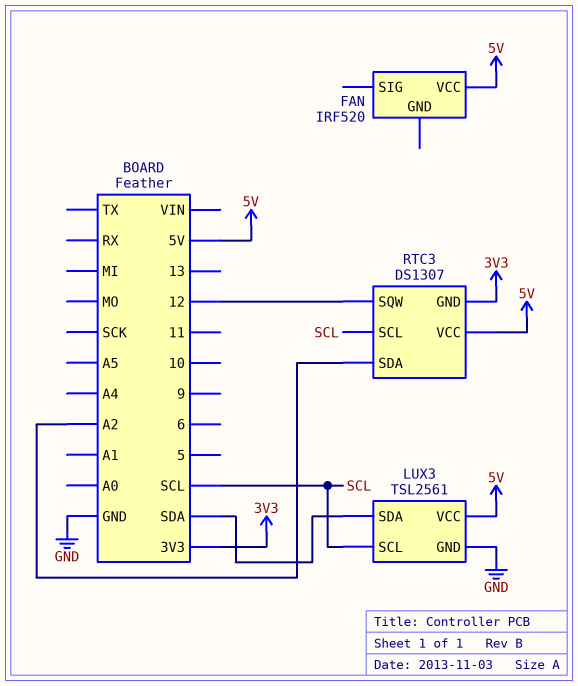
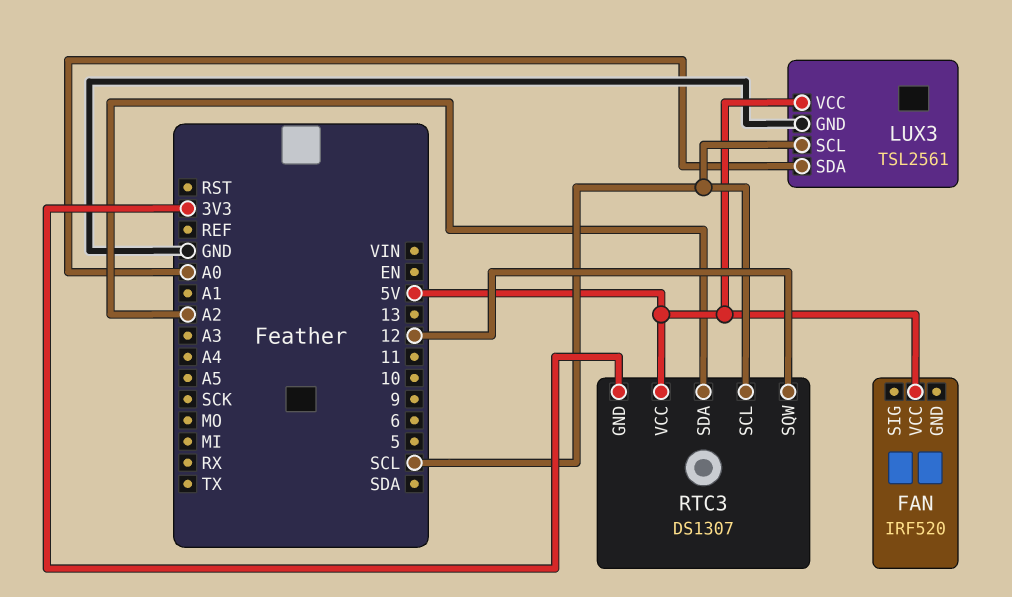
LUX3 pin SDA: SDA -> A0

